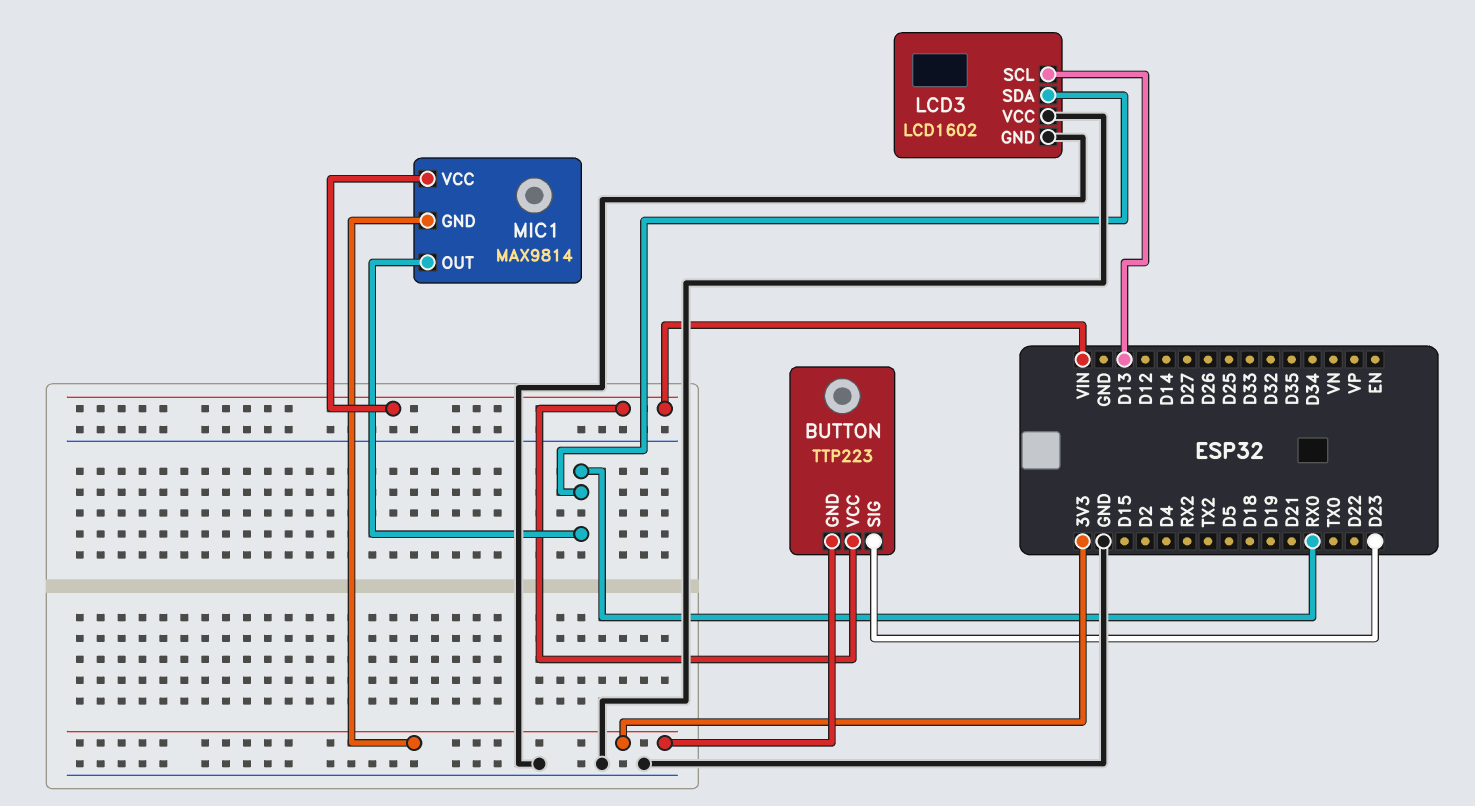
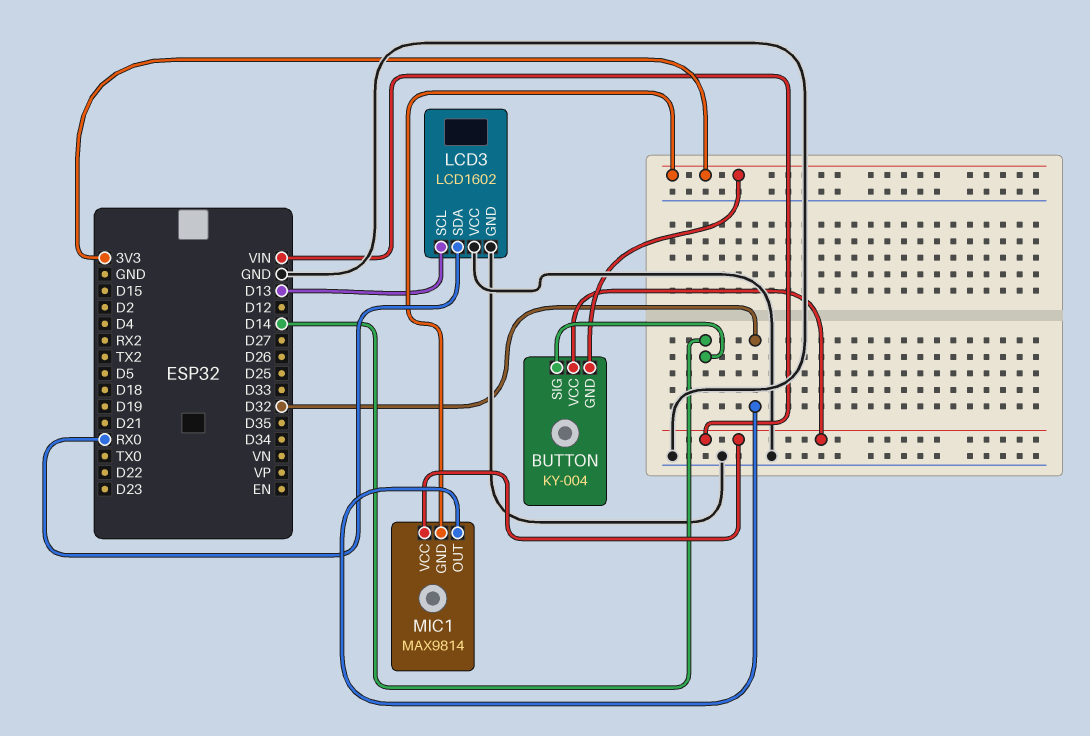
BUTTON: TTP223 -> KY-004
BUTTON pin SIG: D23 -> D14
MIC1 pin OUT: RX0 -> D32

